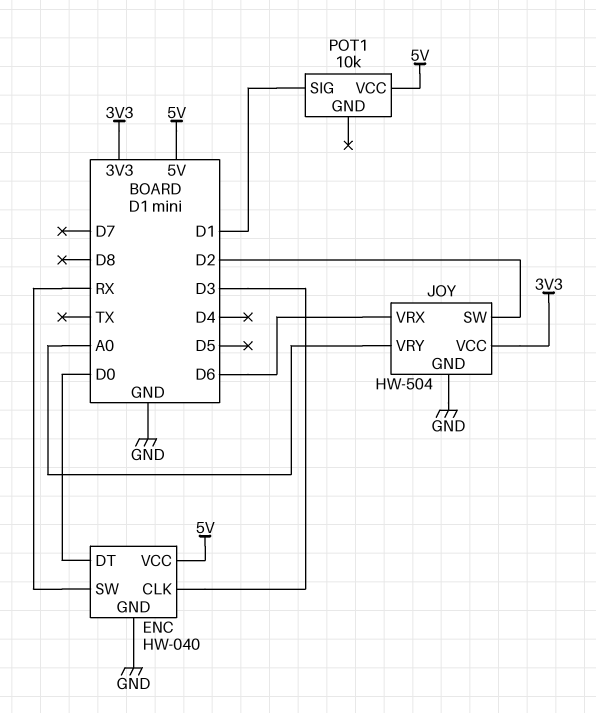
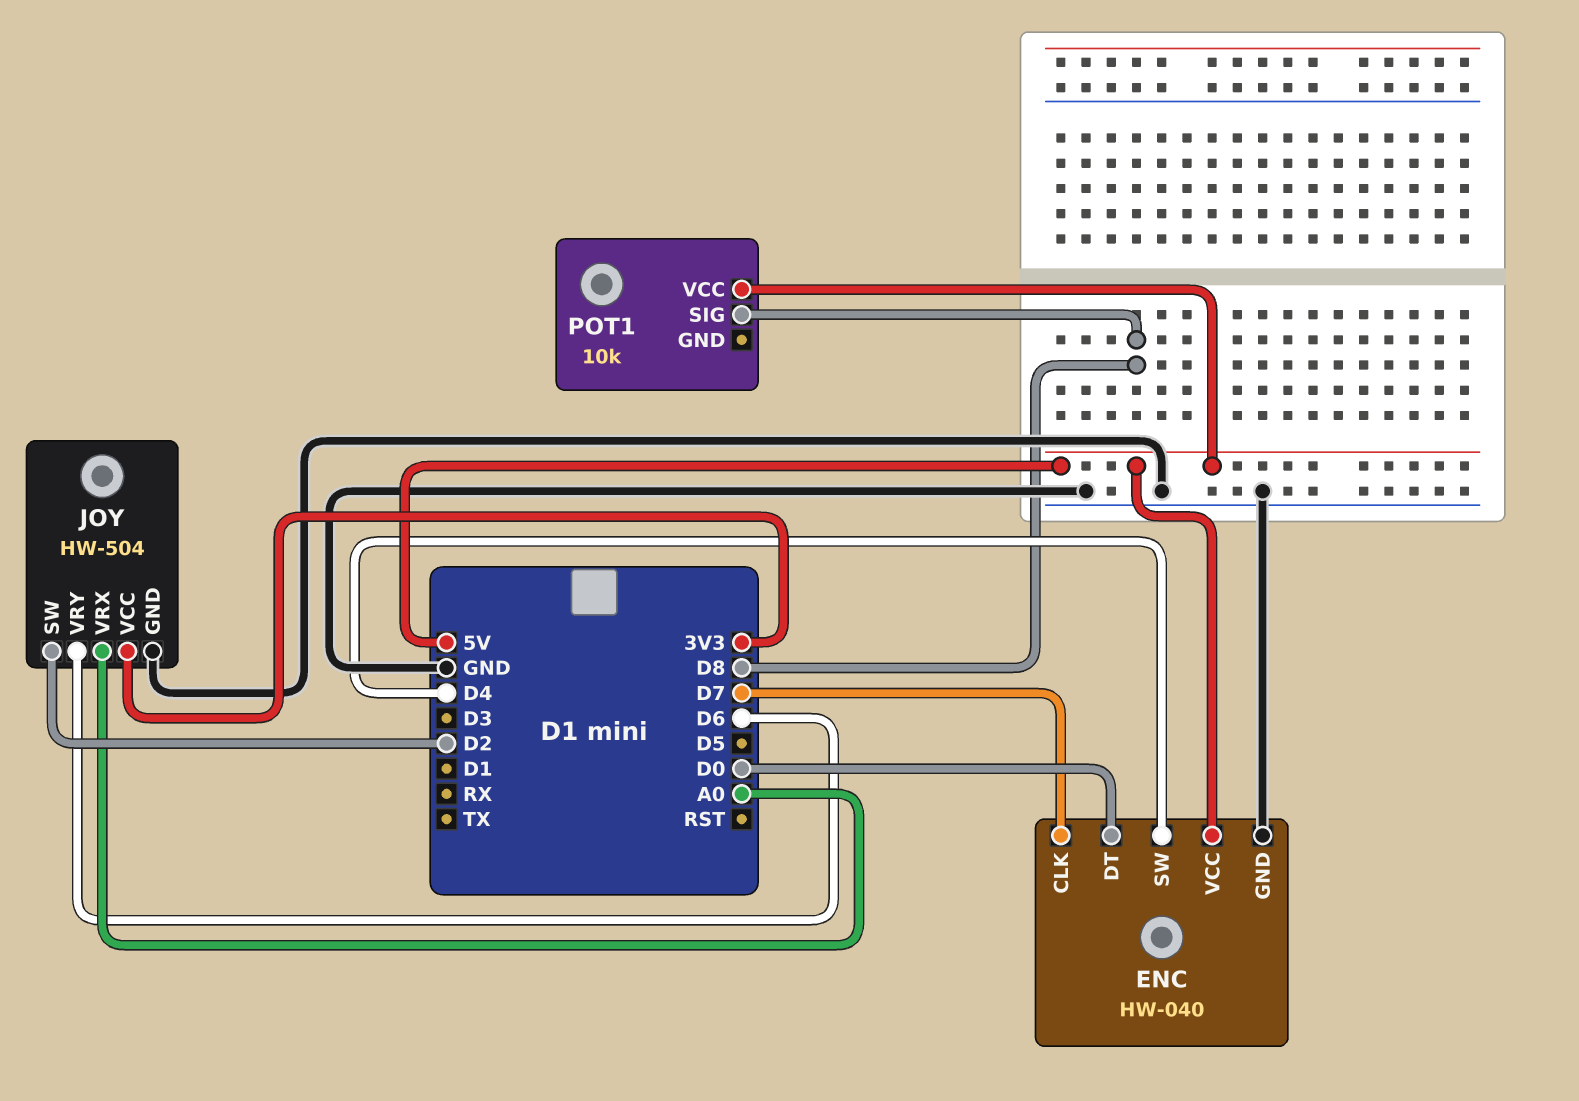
ENC pin CLK: D3 -> D7
ENC pin SW: RX -> D4
JOY pin VRX: D6 -> A0
JOY pin VRY: A0 -> D6
POT1 pin SIG: D1 -> D8

